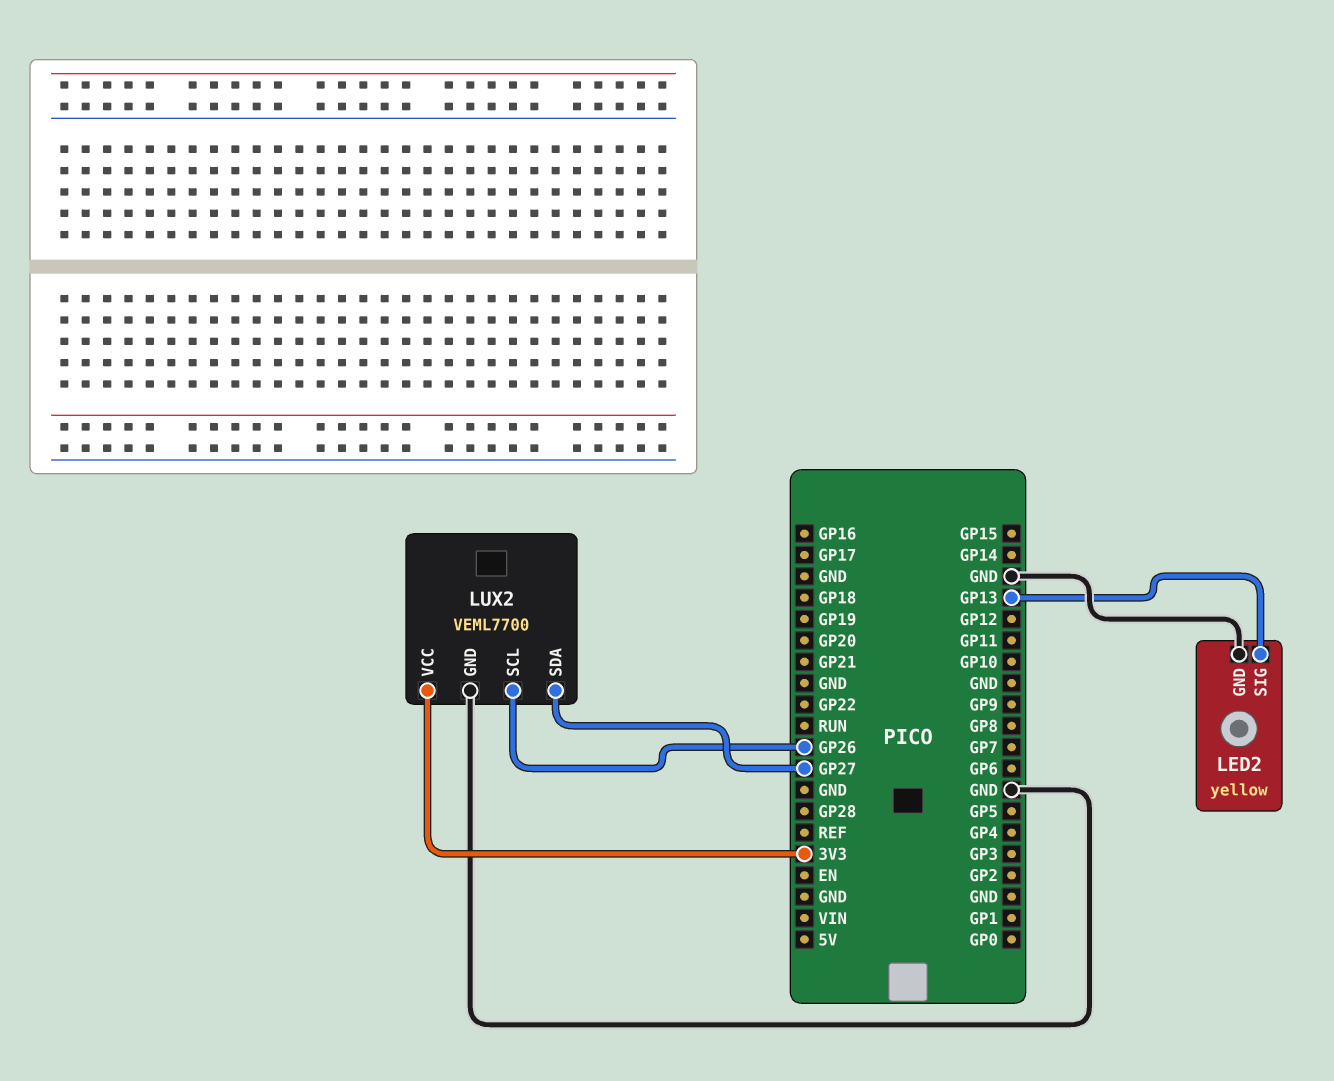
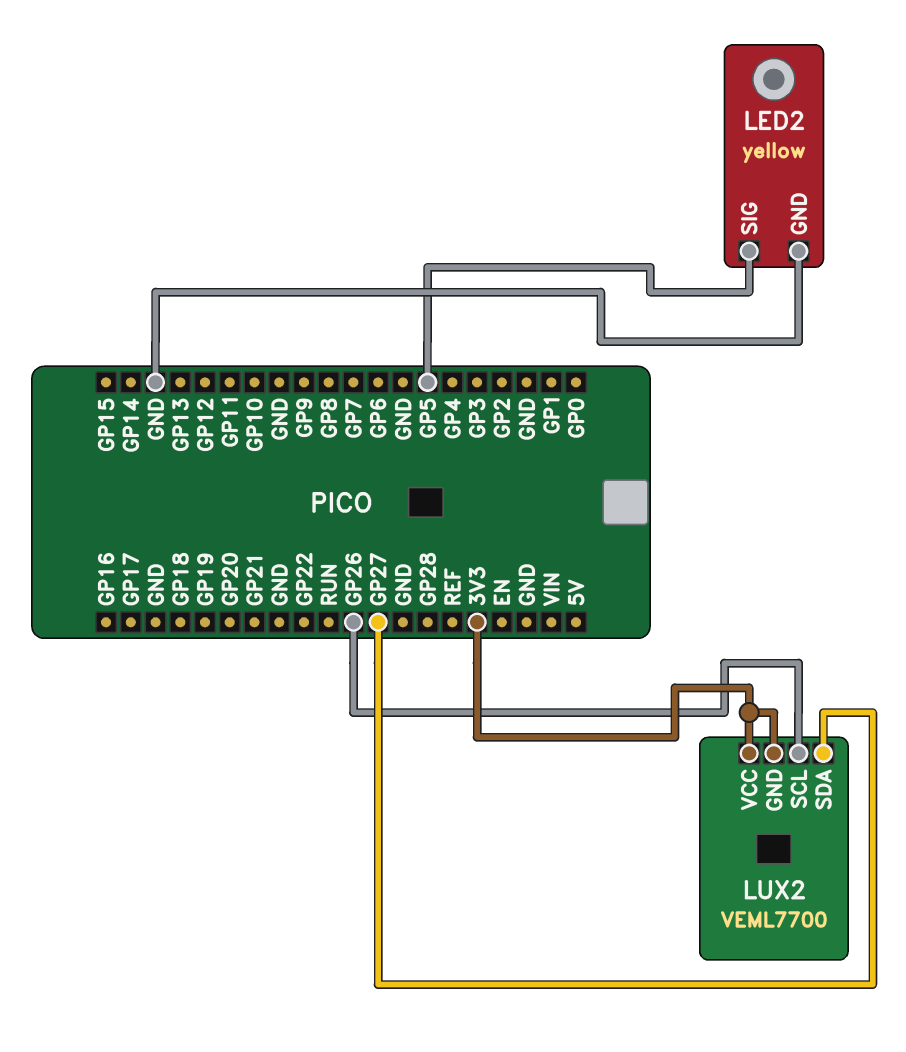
LED2 pin SIG: GP13 -> GP5
LUX2 pin GND: GND -> 3V3

